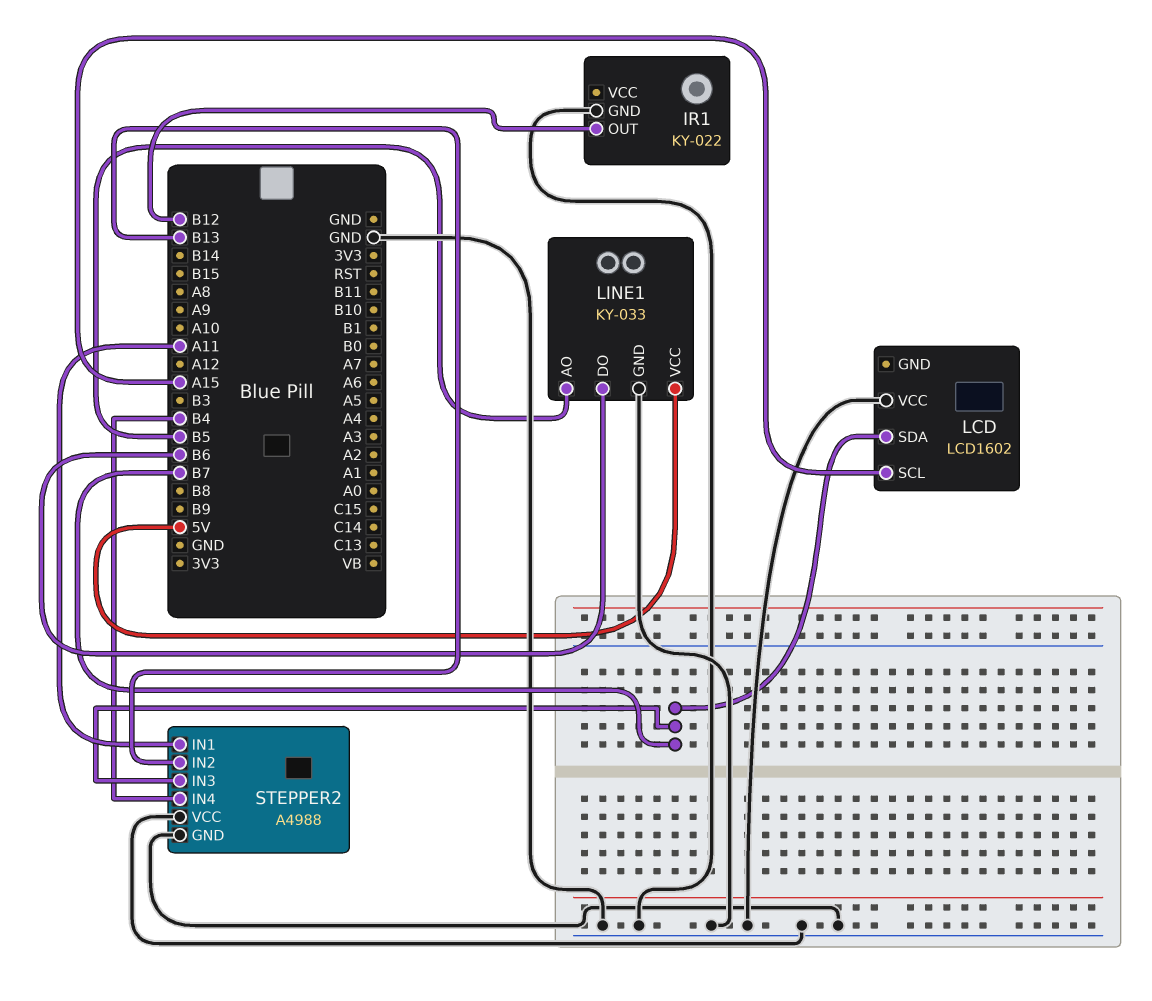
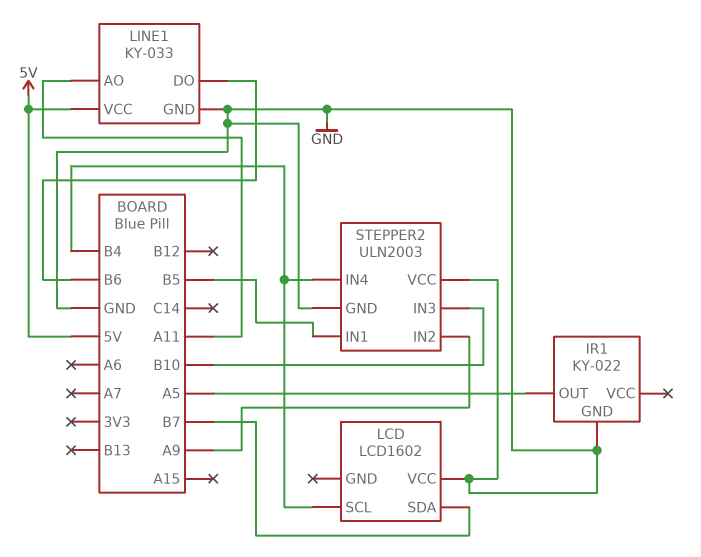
IR1 pin OUT: B12 -> A5
LCD pin SCL: A15 -> B4
LINE1 pin AO: B5 -> A11
STEPPER2: A4988 -> ULN2003
STEPPER2 pin IN1: A11 -> B5
STEPPER2 pin IN2: B13 -> A9
STEPPER2 pin IN3: B7 -> B10

